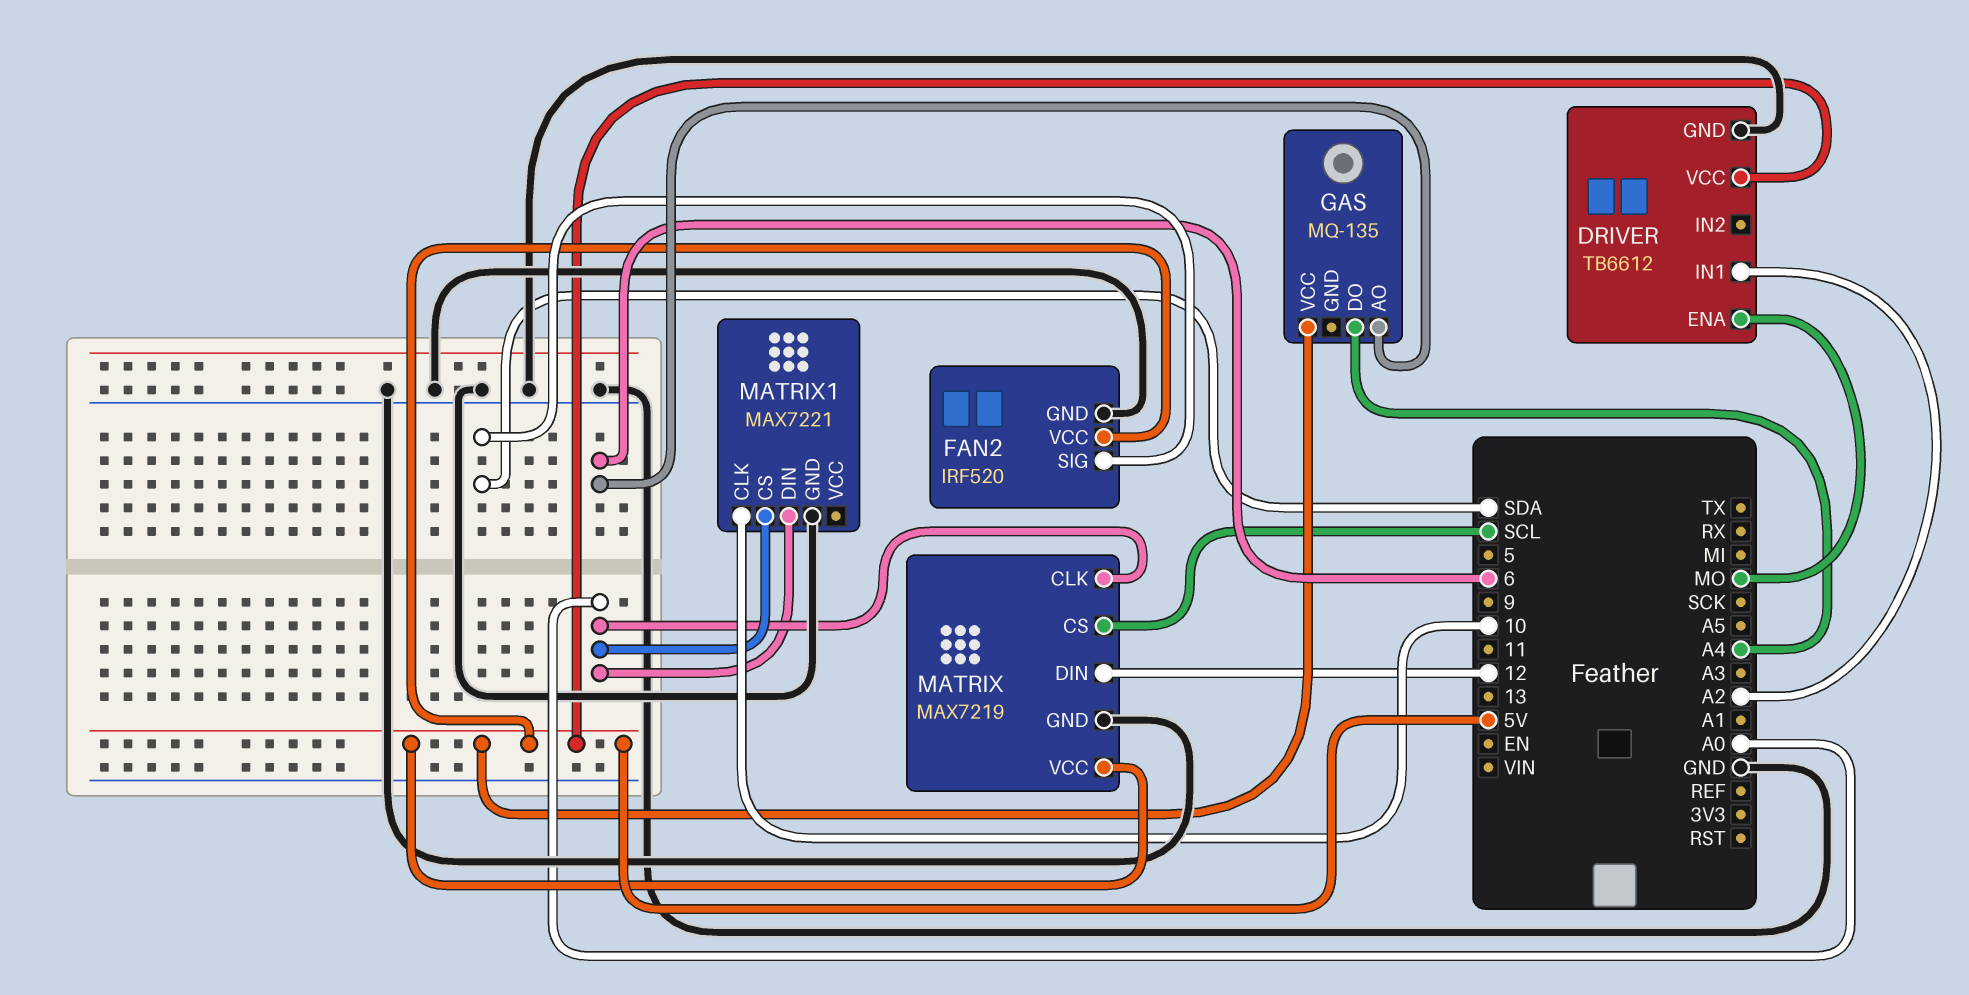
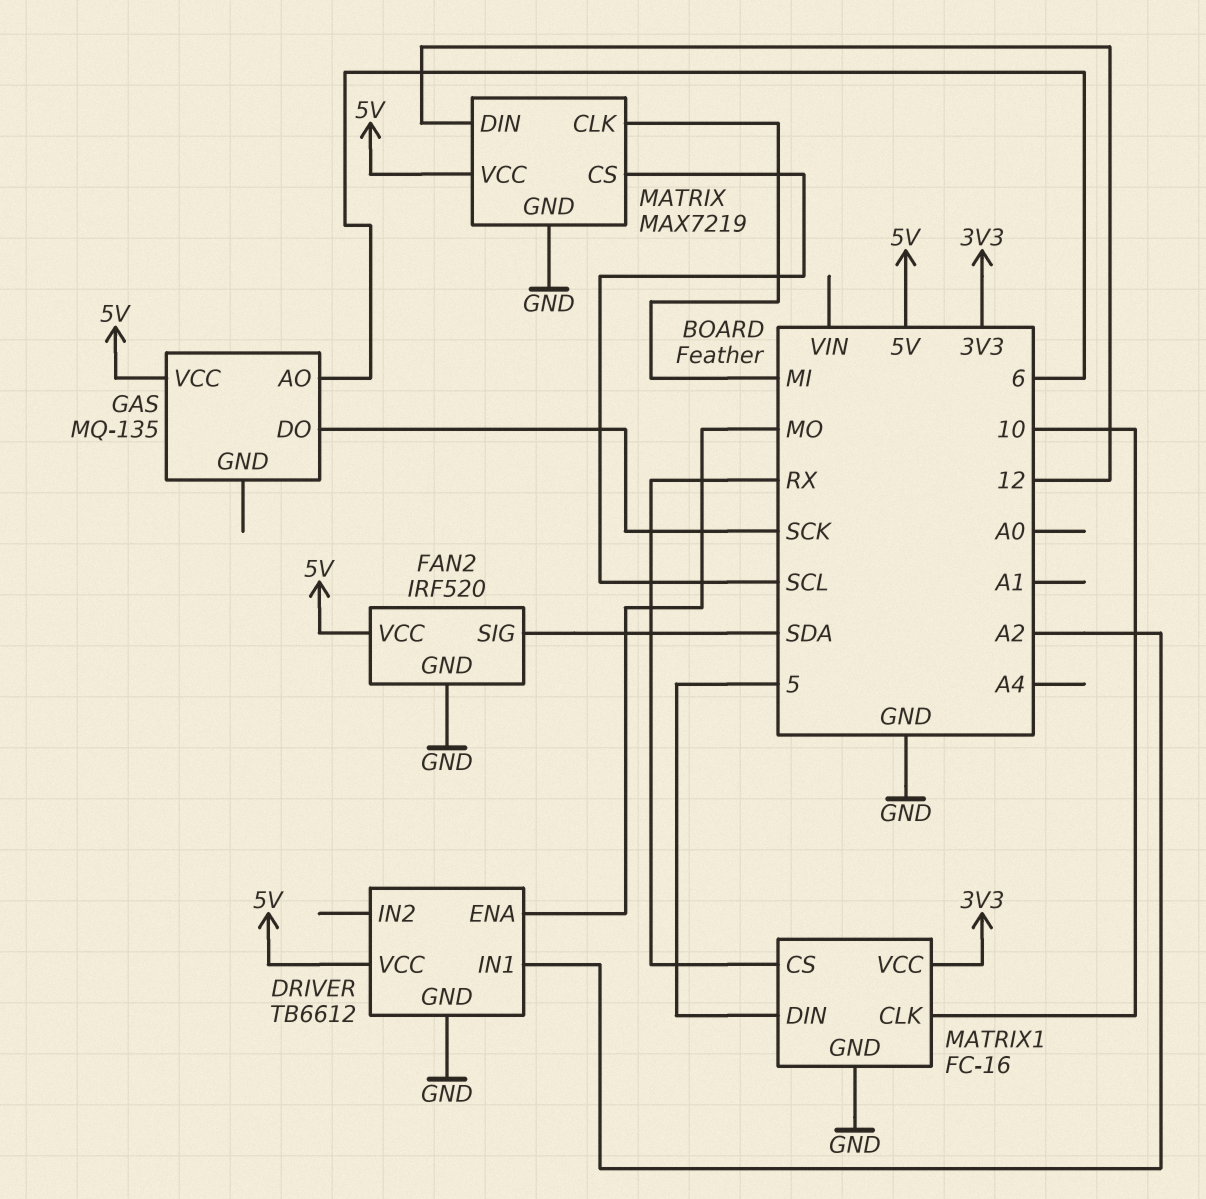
GAS pin DO: A4 -> SCK
MATRIX pin CLK: A0 -> MI
MATRIX1: MAX7221 -> FC-16
MATRIX1 pin CS: A0 -> RX
MATRIX1 pin DIN: A0 -> 5
MATRIX1 pin VCC: none -> 3V3

